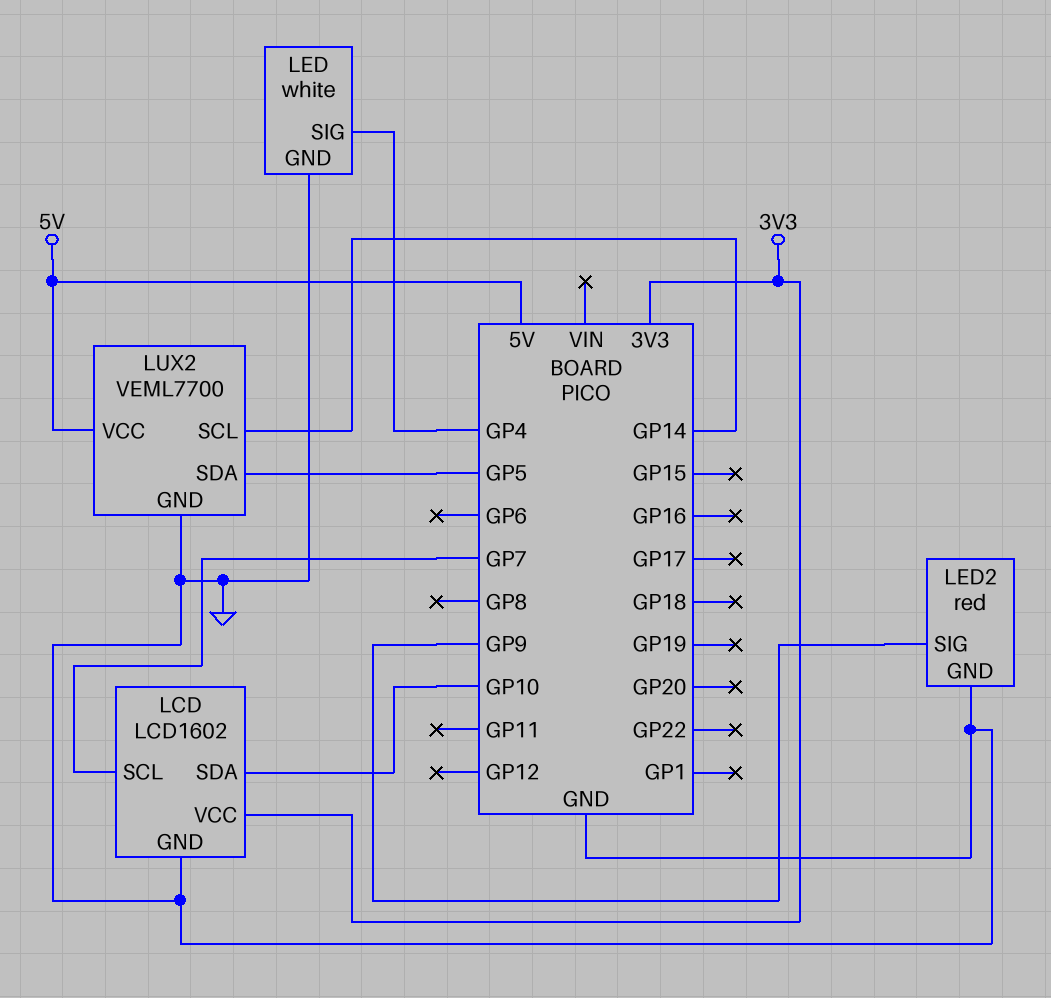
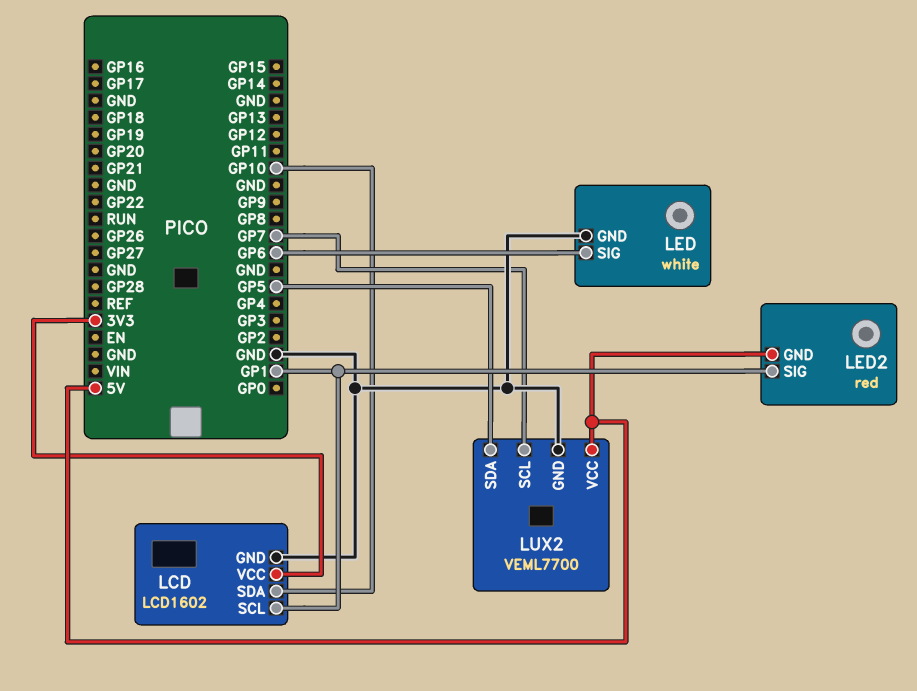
LCD pin SCL: GP7 -> GP1
LED pin SIG: GP4 -> GP6
LED2 pin GND: GND -> 5V
LED2 pin SIG: GP9 -> GP1
LUX2 pin SCL: GP14 -> GP7

